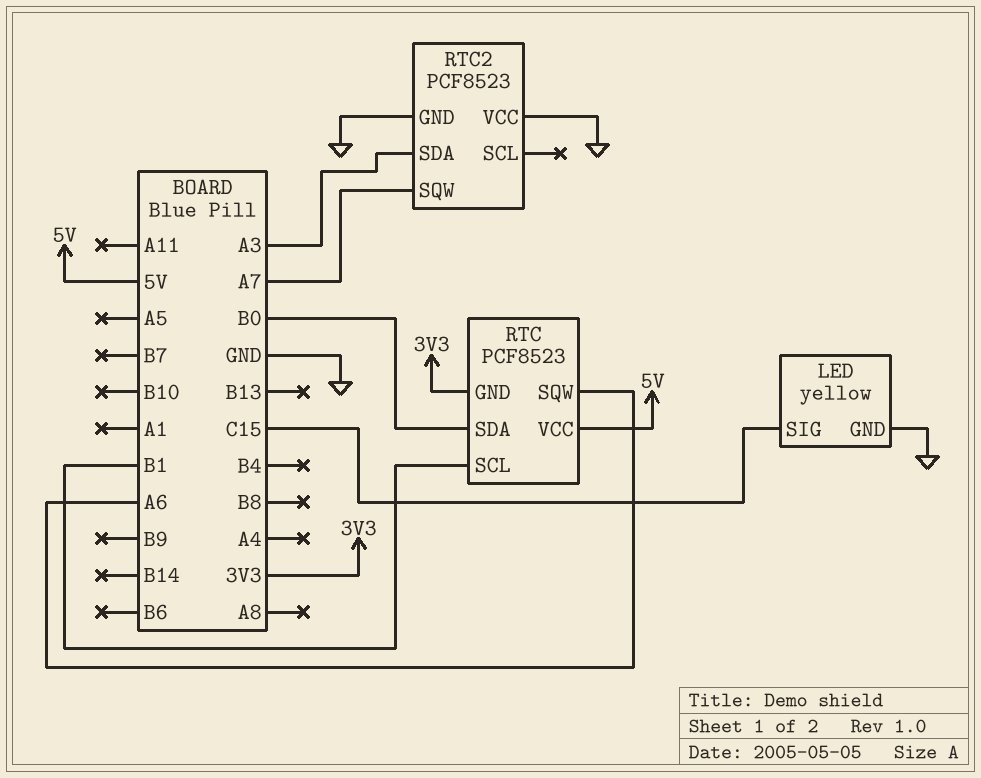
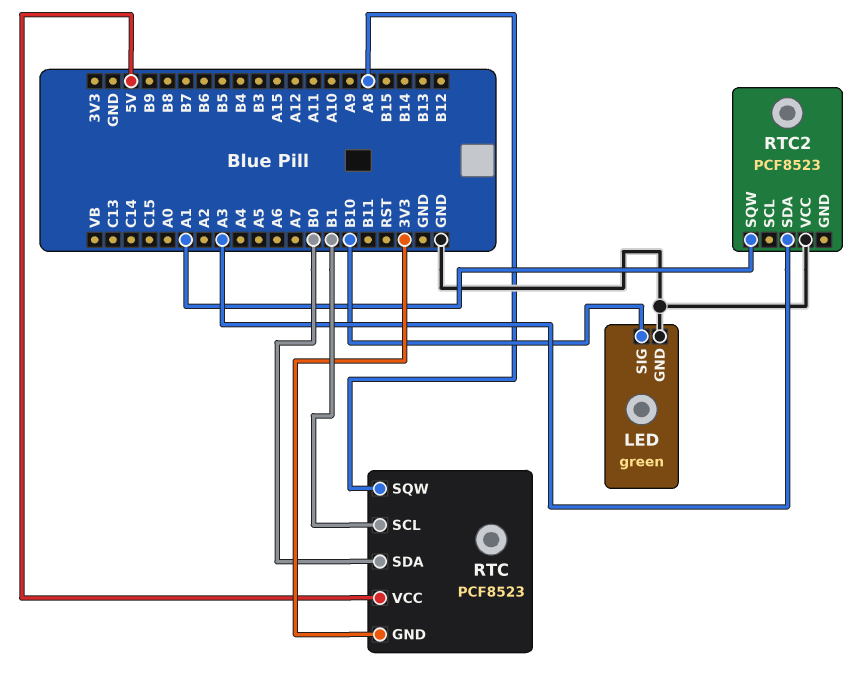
LED: yellow -> green
LED pin SIG: C15 -> B10
RTC pin SQW: A6 -> A8
RTC2 pin GND: GND -> none
RTC2 pin SQW: A7 -> A1

